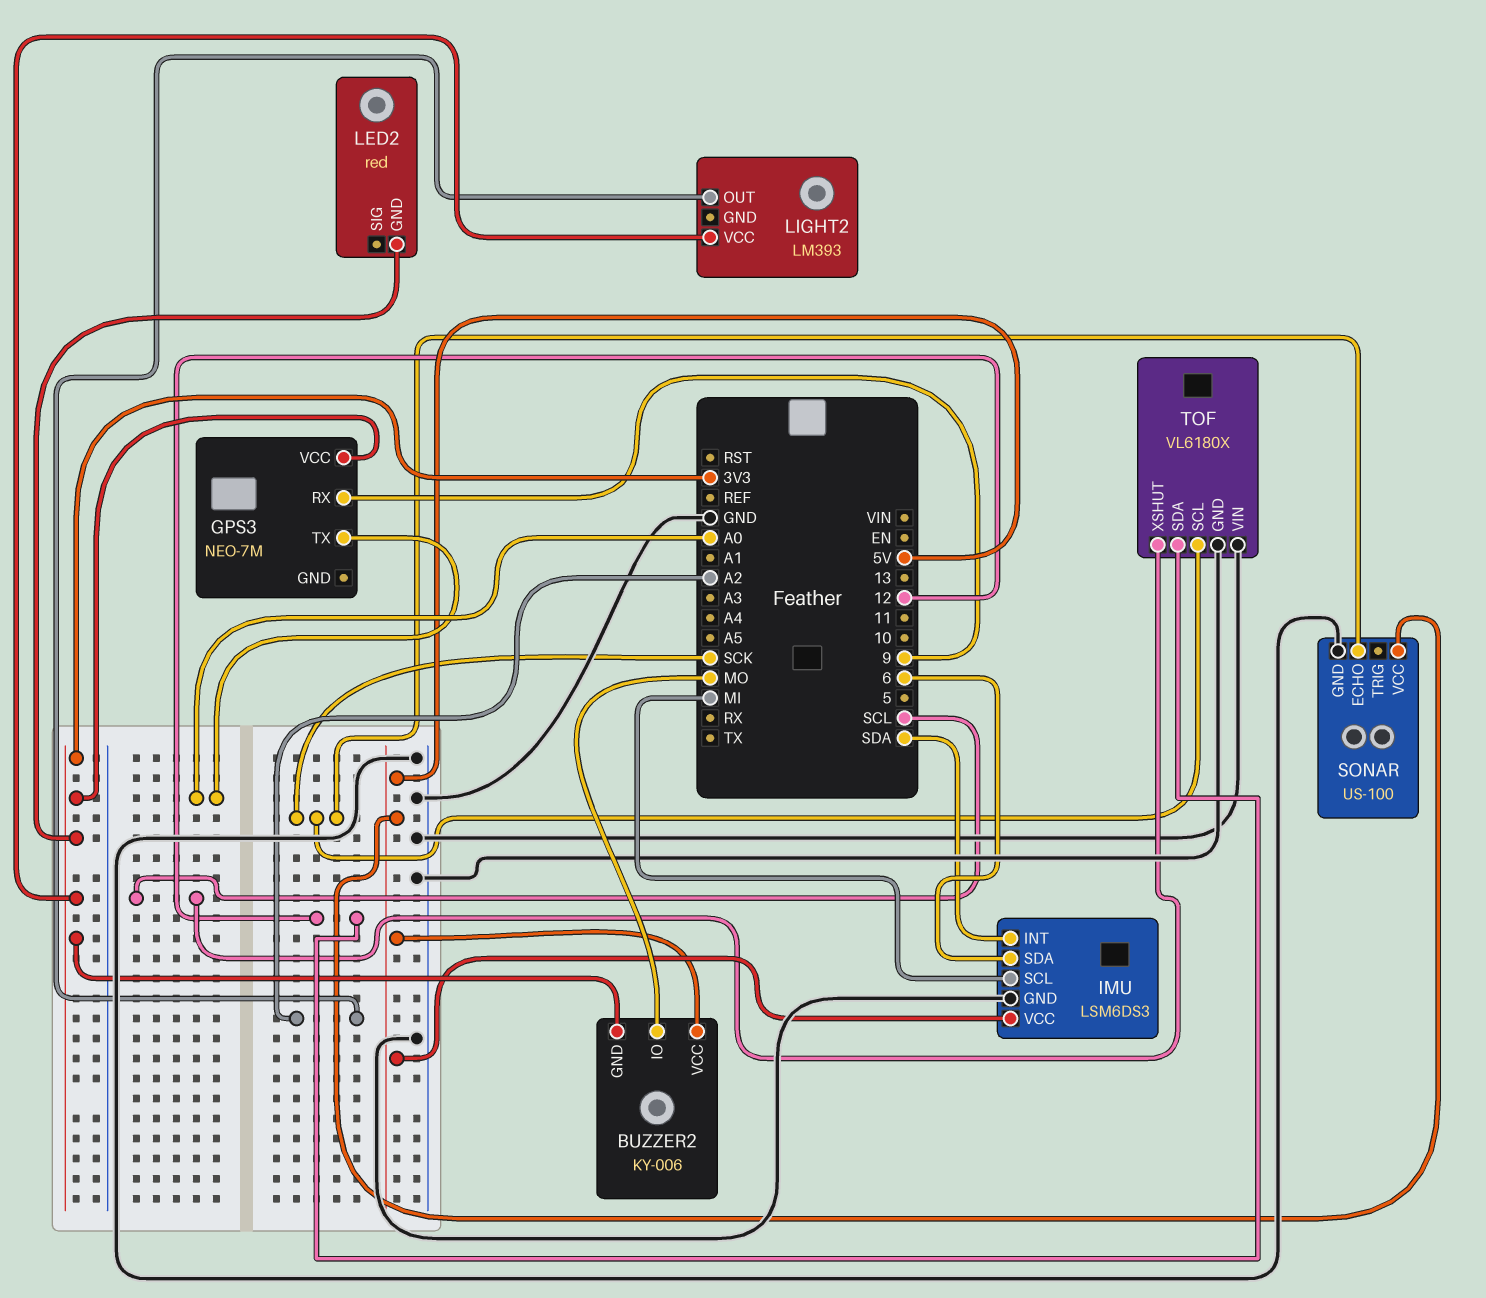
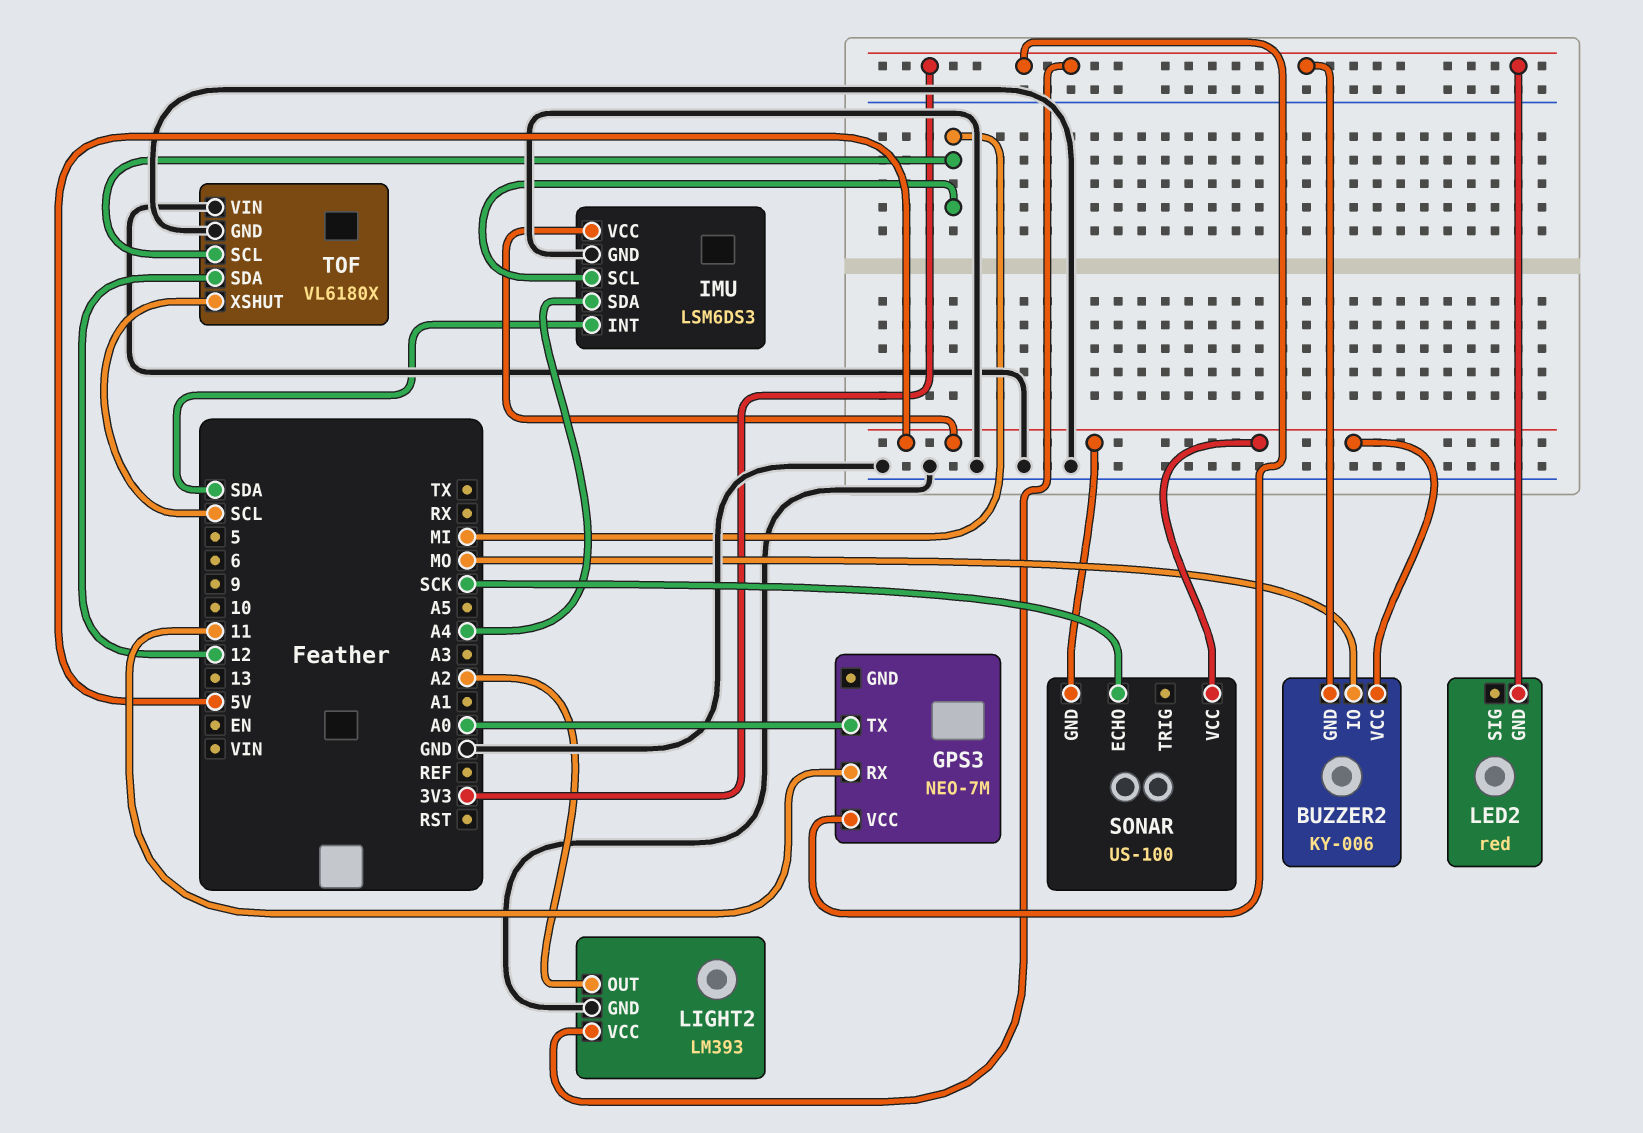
GPS3 pin RX: 9 -> 11
IMU pin SDA: 6 -> A4
LIGHT2 pin GND: none -> GND
SONAR pin GND: GND -> 5V
TOF pin SCL: SCK -> MI

